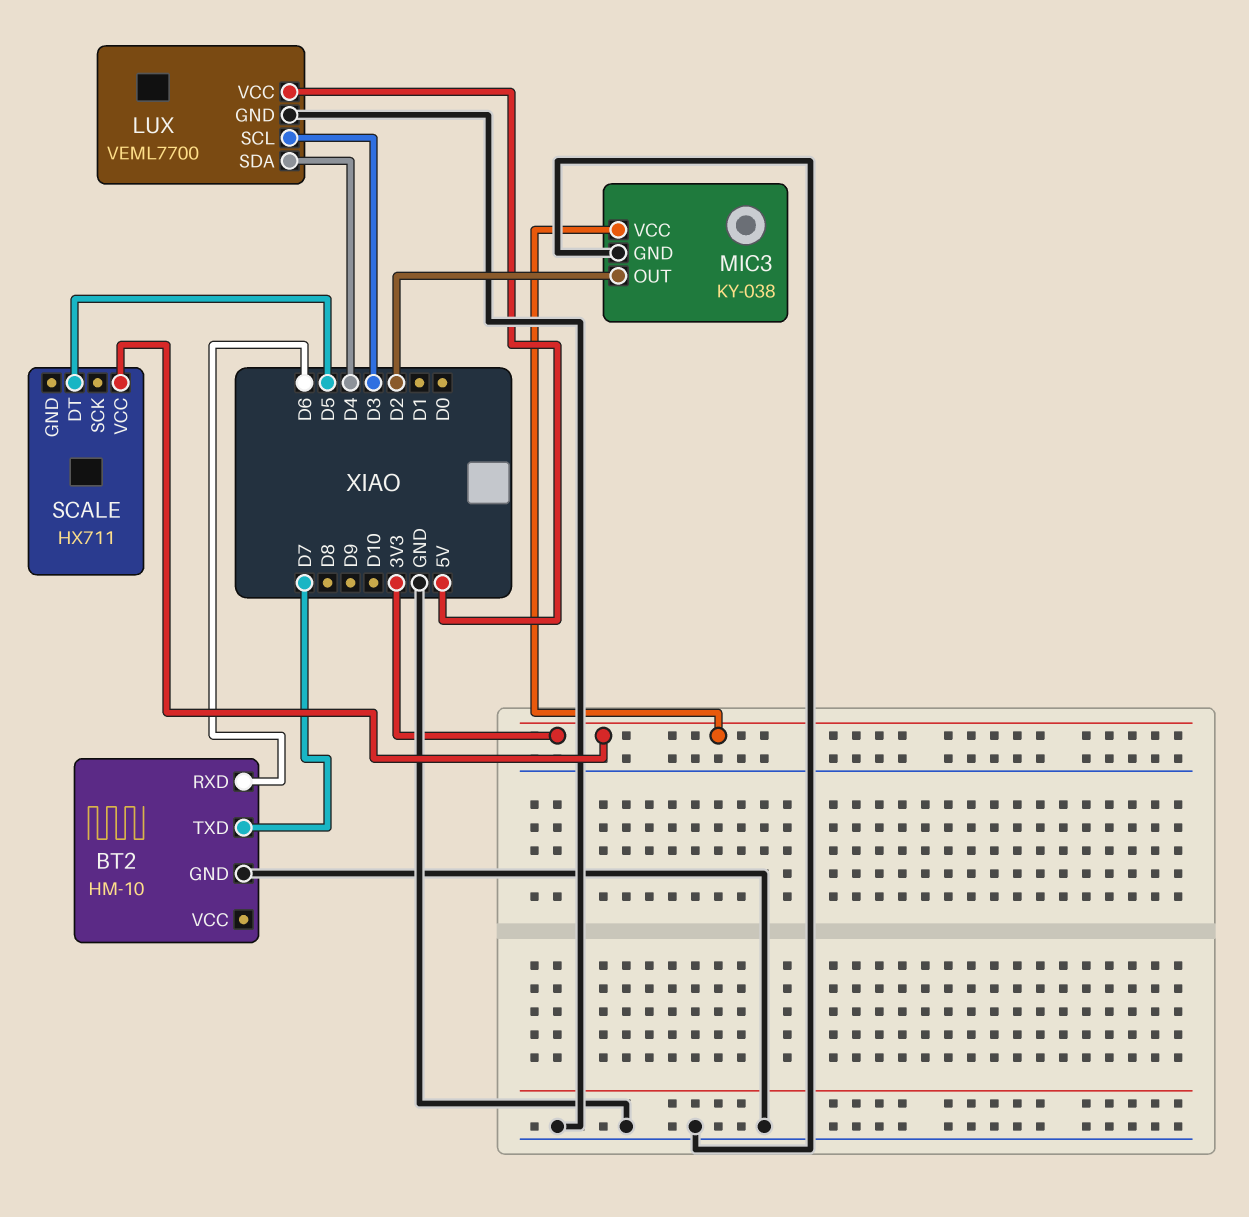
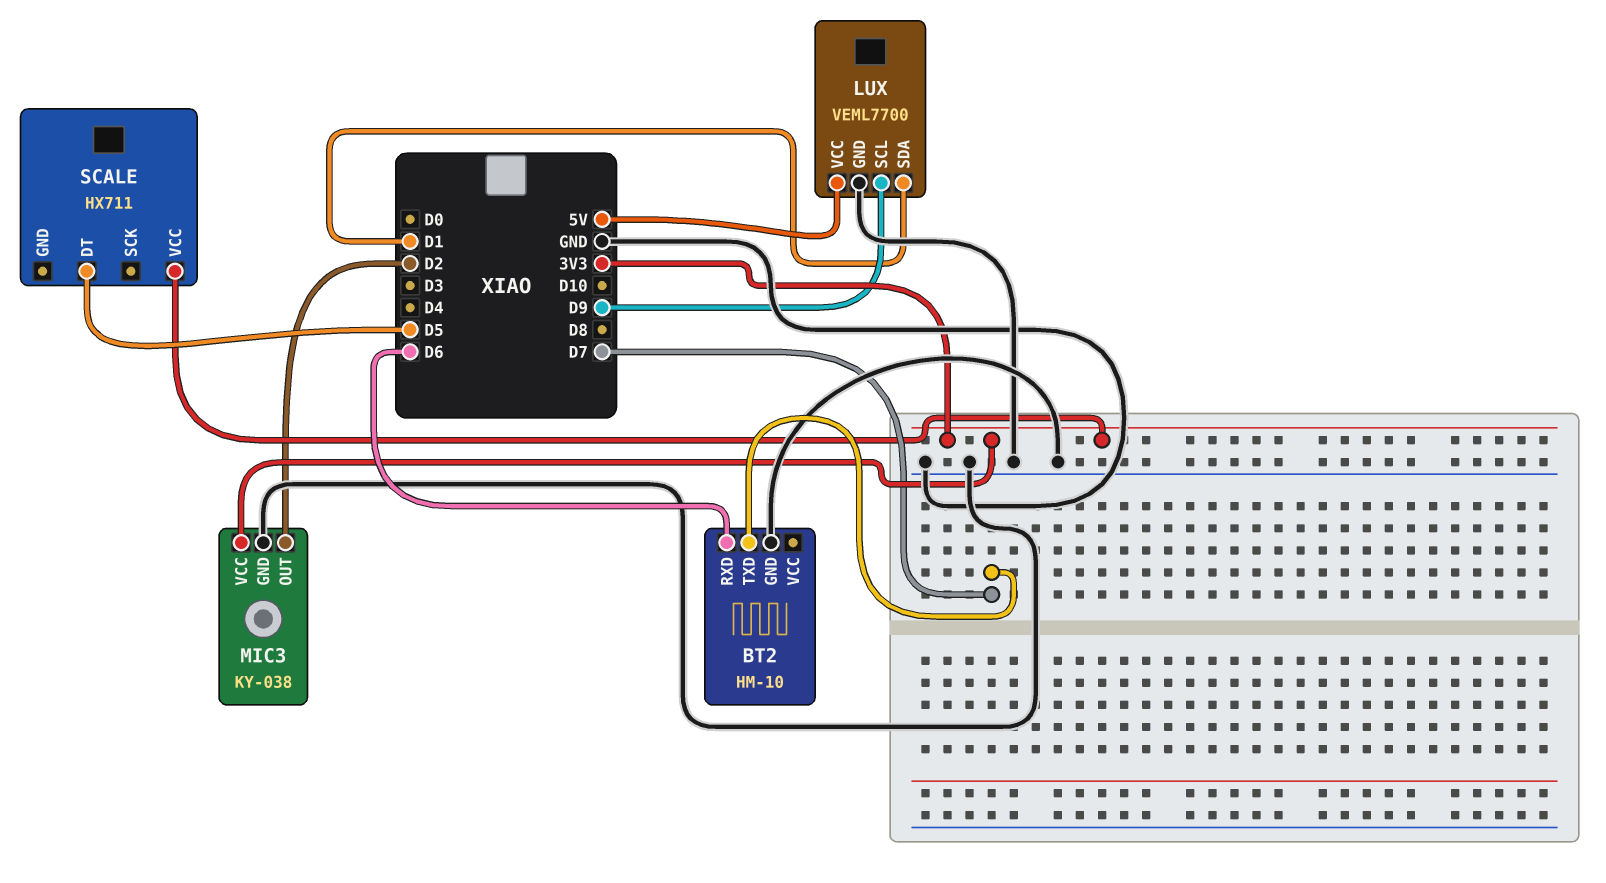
LUX pin SCL: D3 -> D9
LUX pin SDA: D4 -> D1

